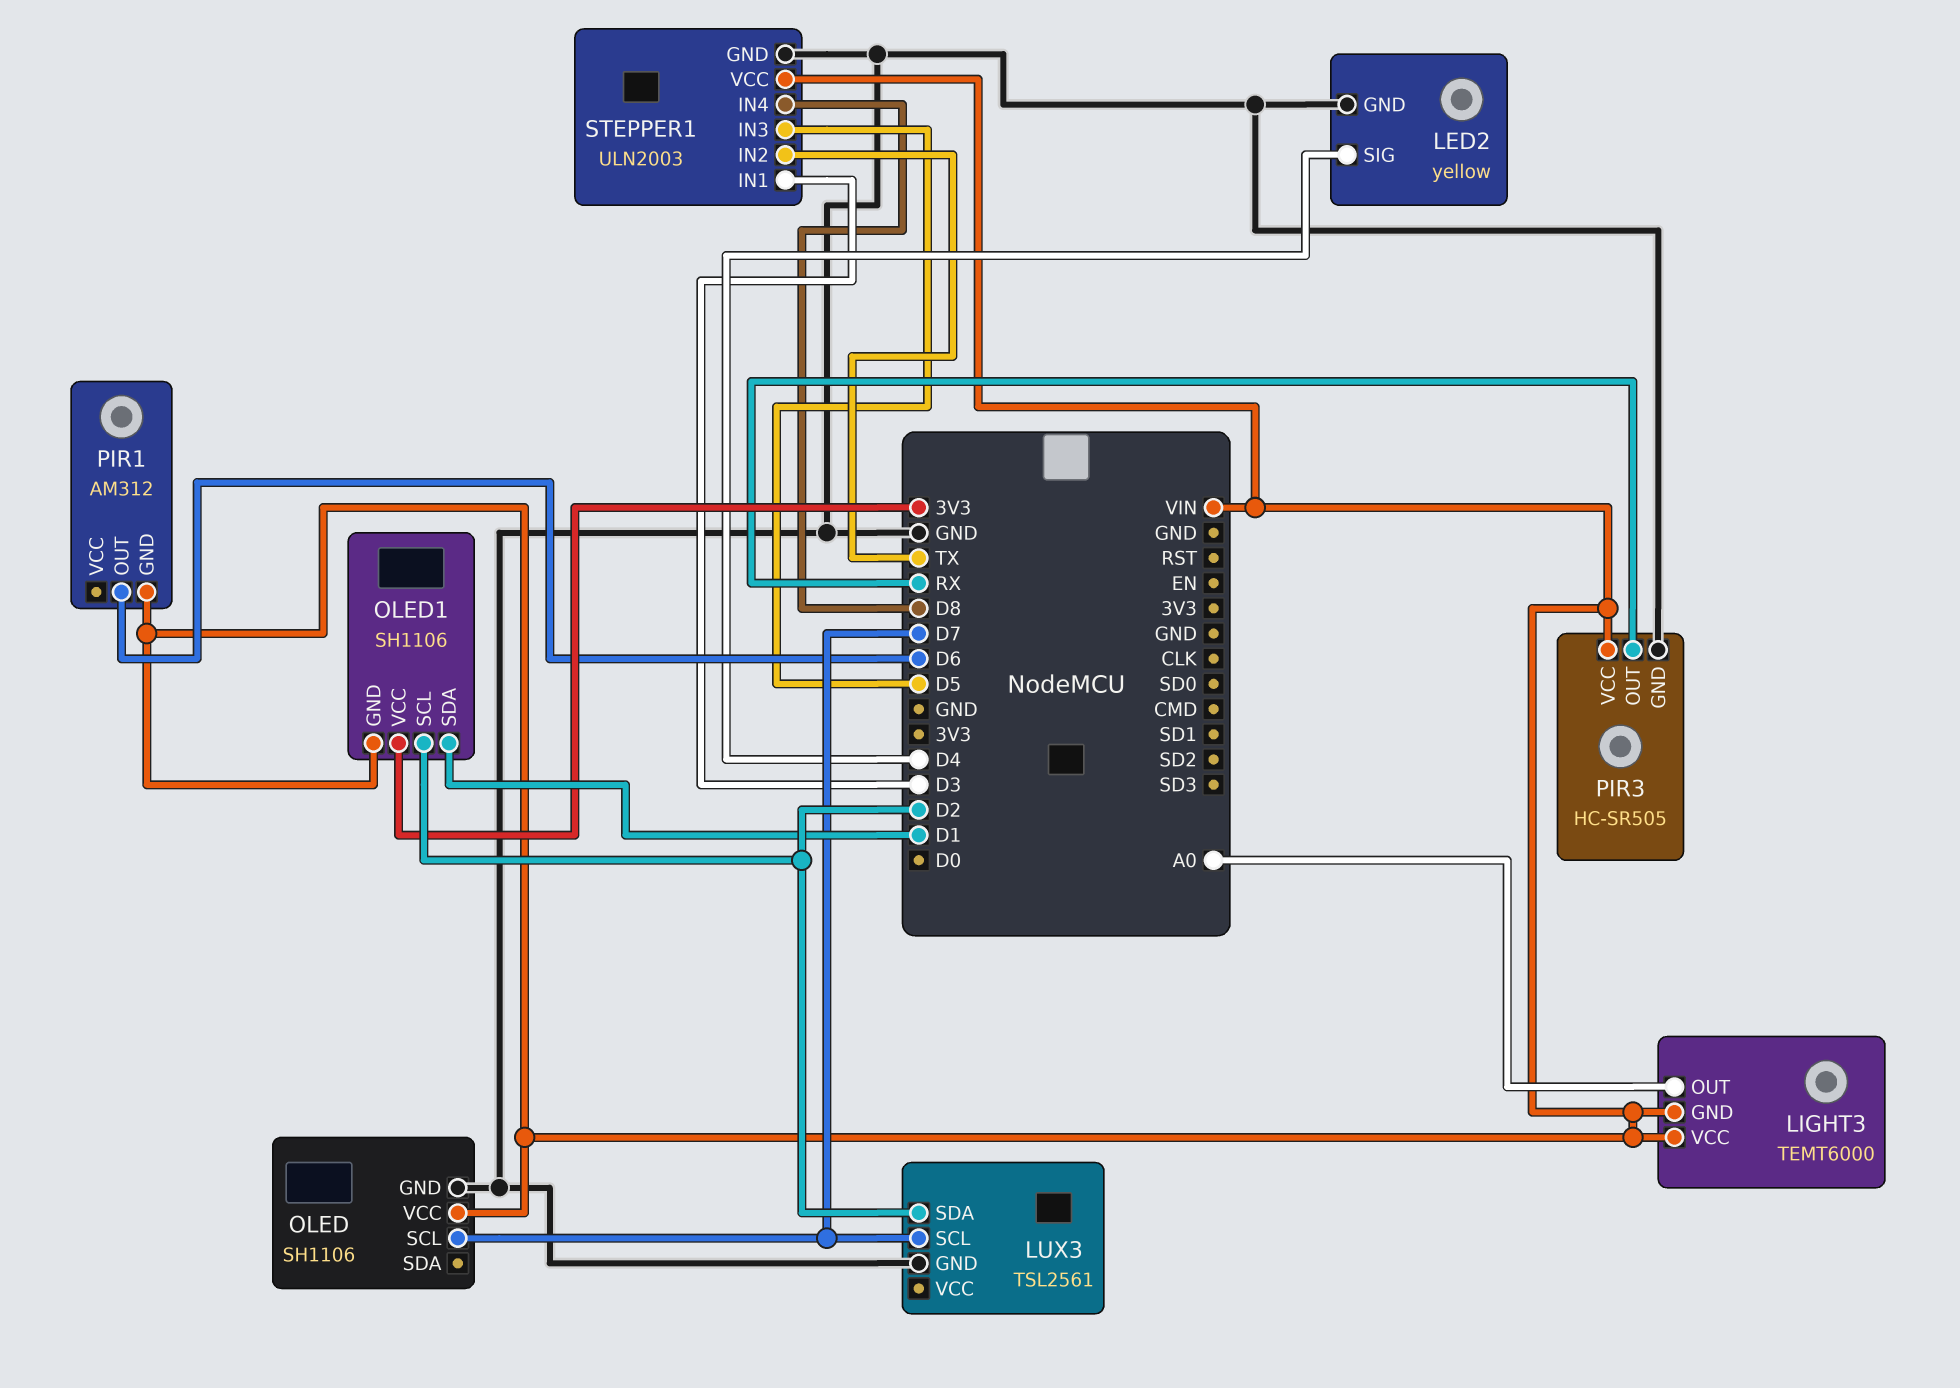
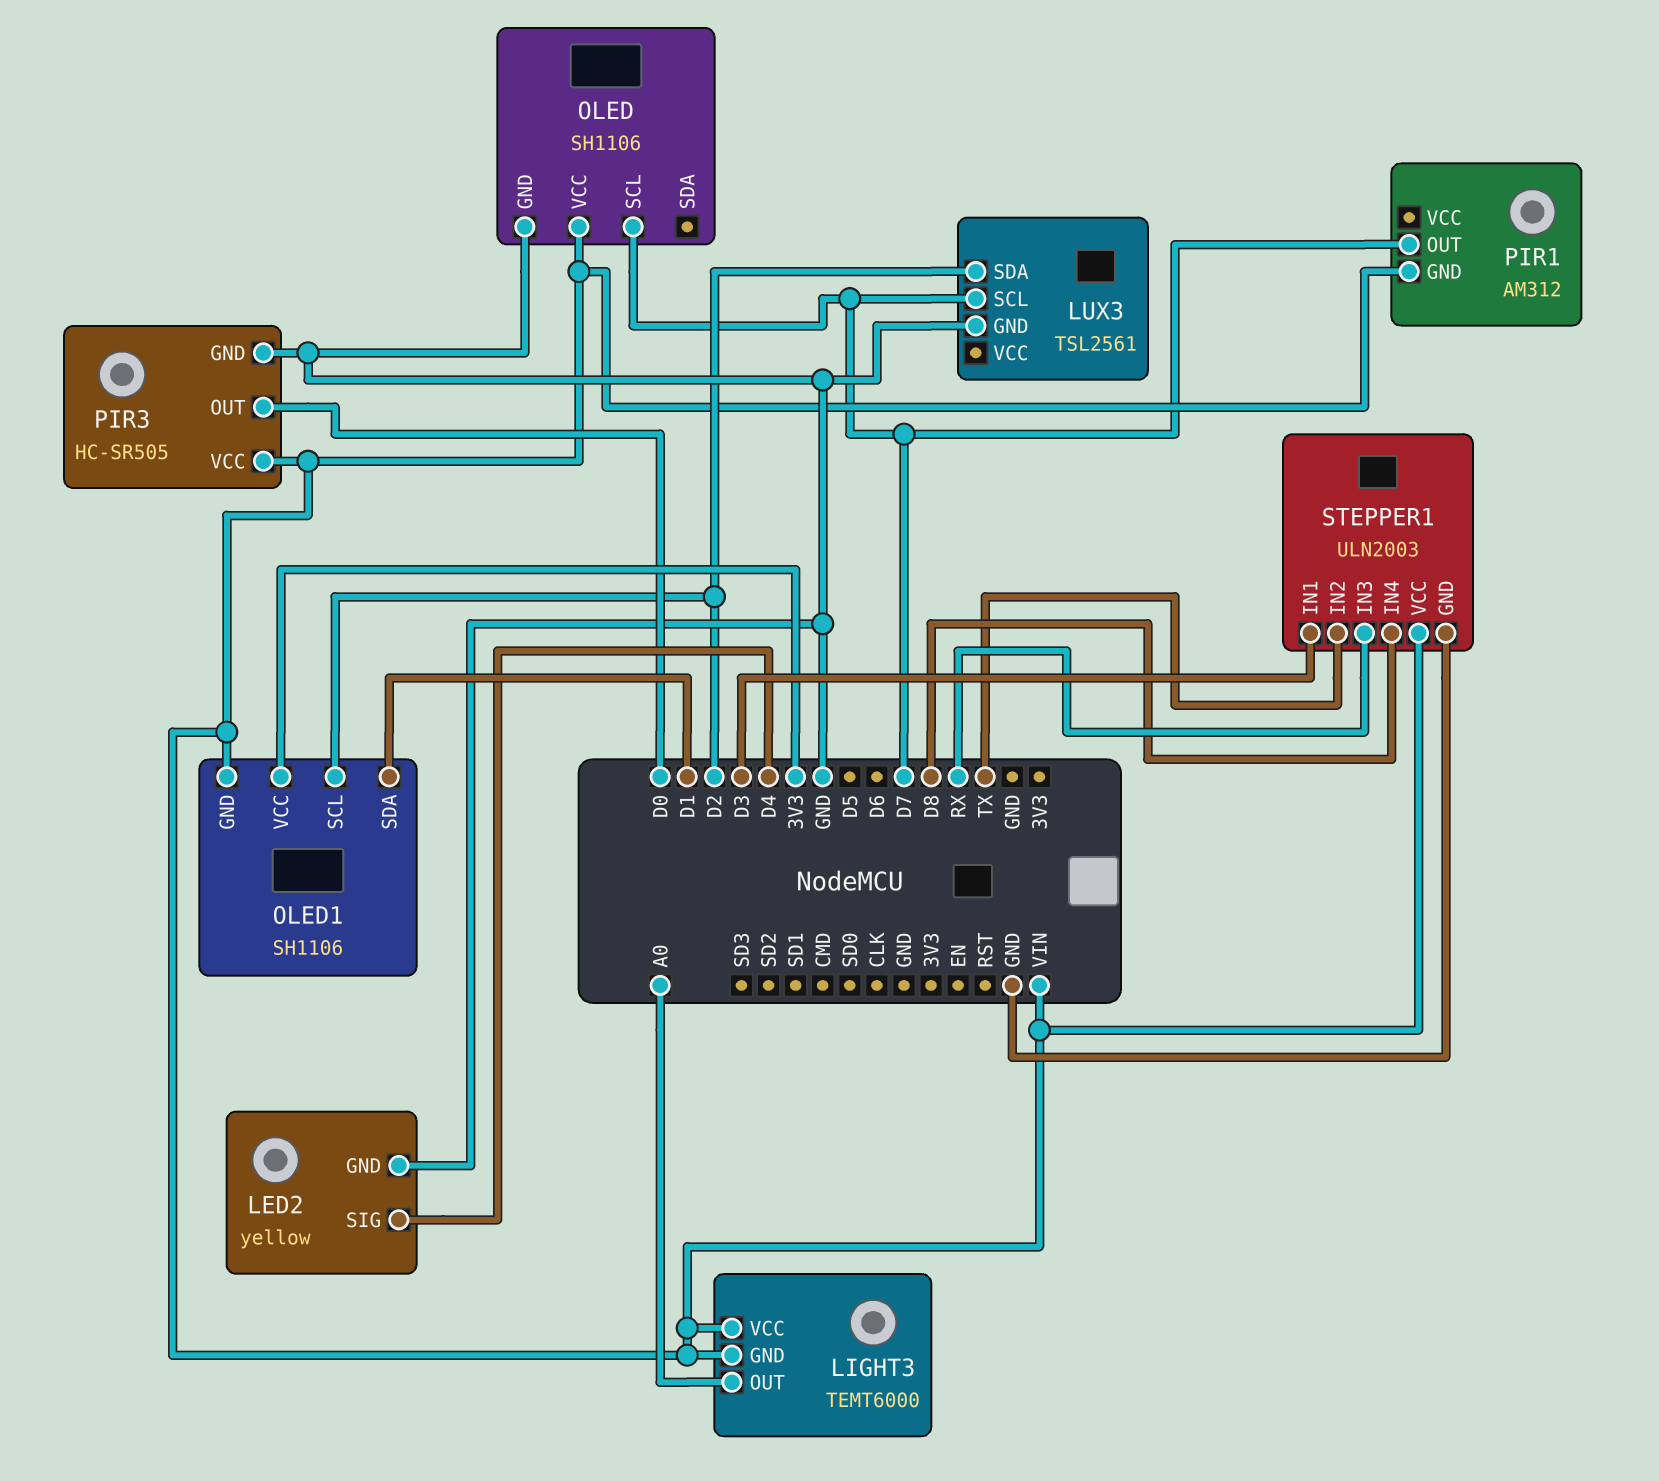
PIR1 pin OUT: D6 -> D7
PIR3 pin OUT: RX -> D0
STEPPER1 pin IN3: D5 -> RX

